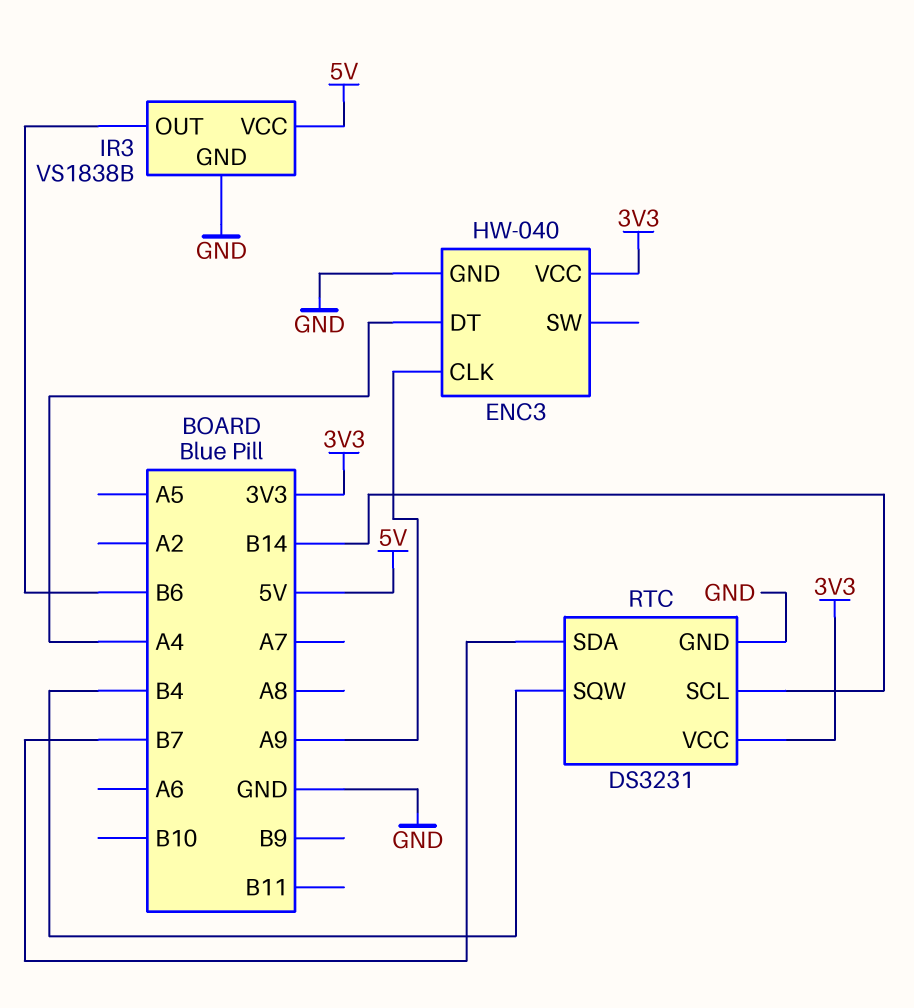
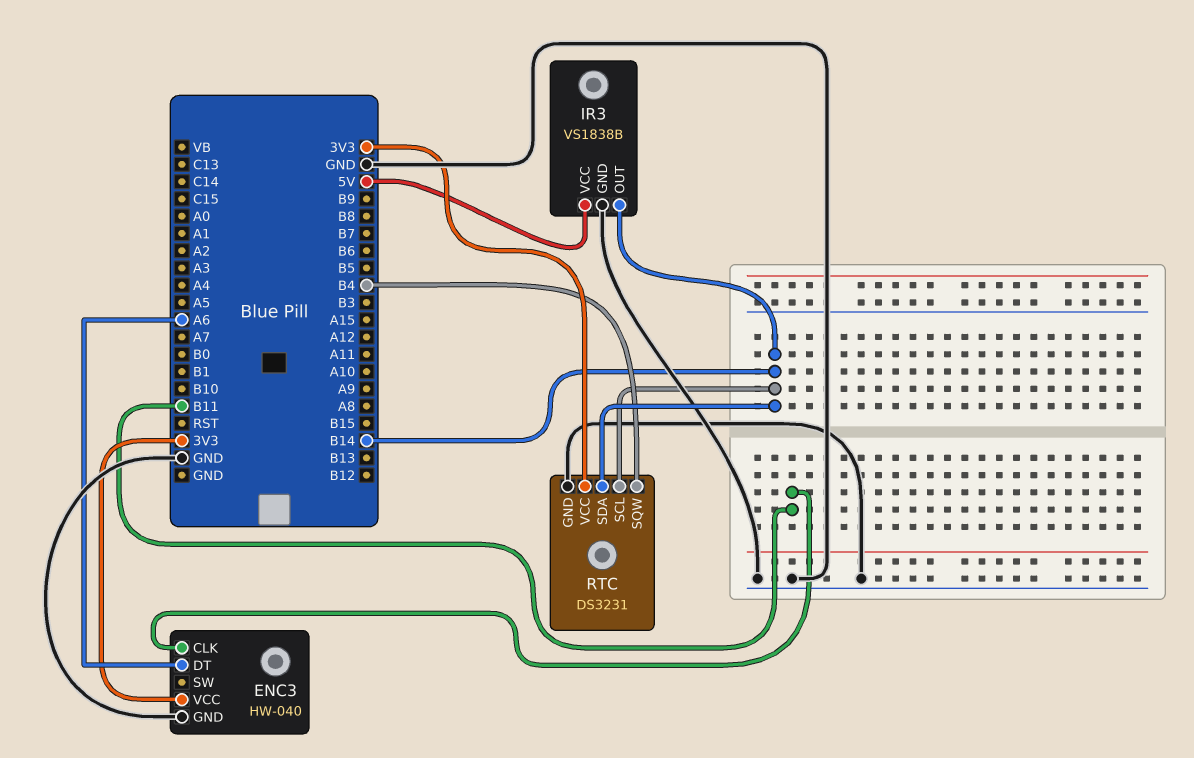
ENC3 pin CLK: A9 -> B11
ENC3 pin DT: A4 -> A6
IR3 pin OUT: B6 -> B14
RTC pin SDA: B7 -> B14

